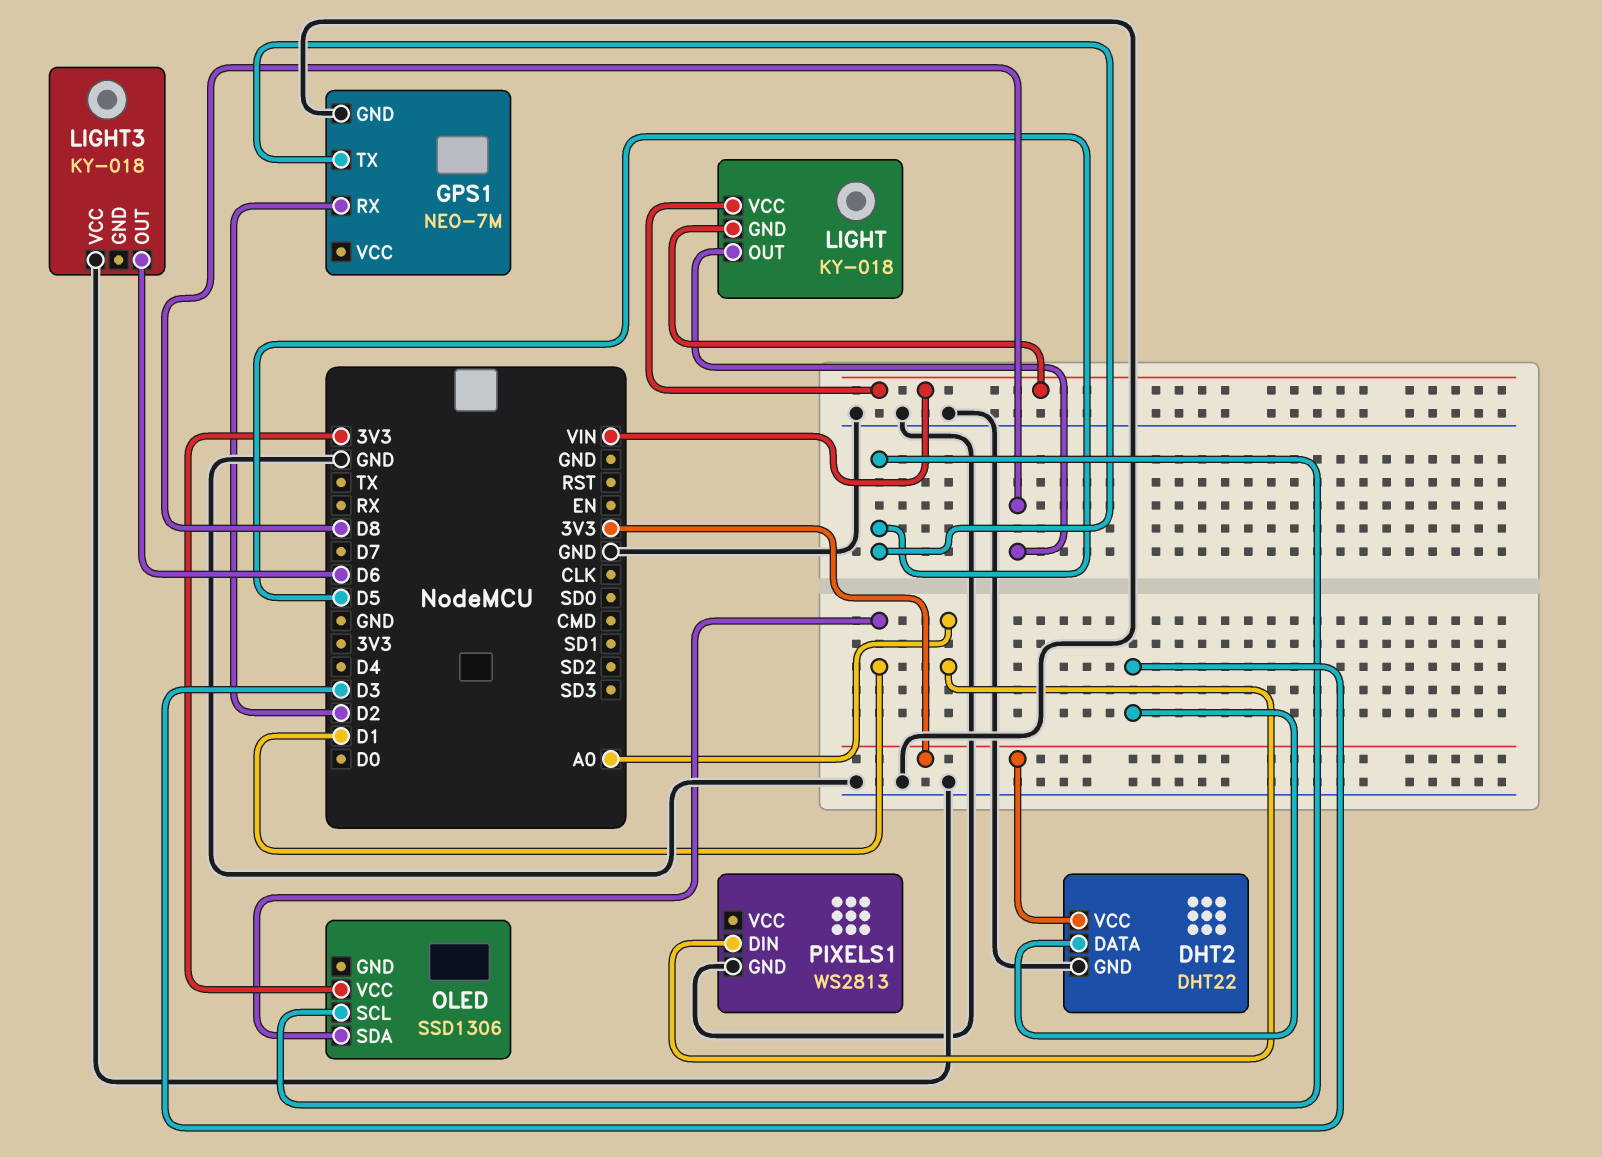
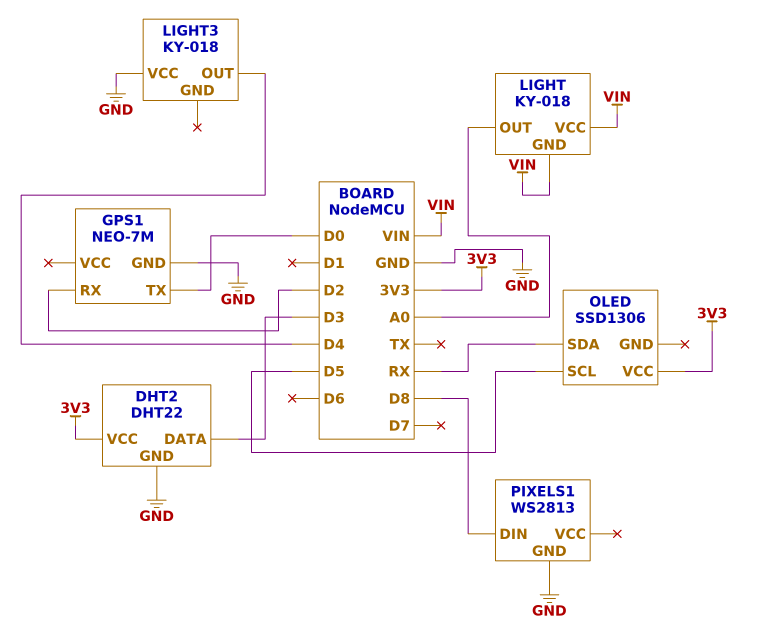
GPS1 pin TX: D5 -> D0
LIGHT pin OUT: D8 -> A0
LIGHT3 pin OUT: D6 -> D4
OLED pin SDA: D1 -> RX
PIXELS1 pin DIN: A0 -> D8

